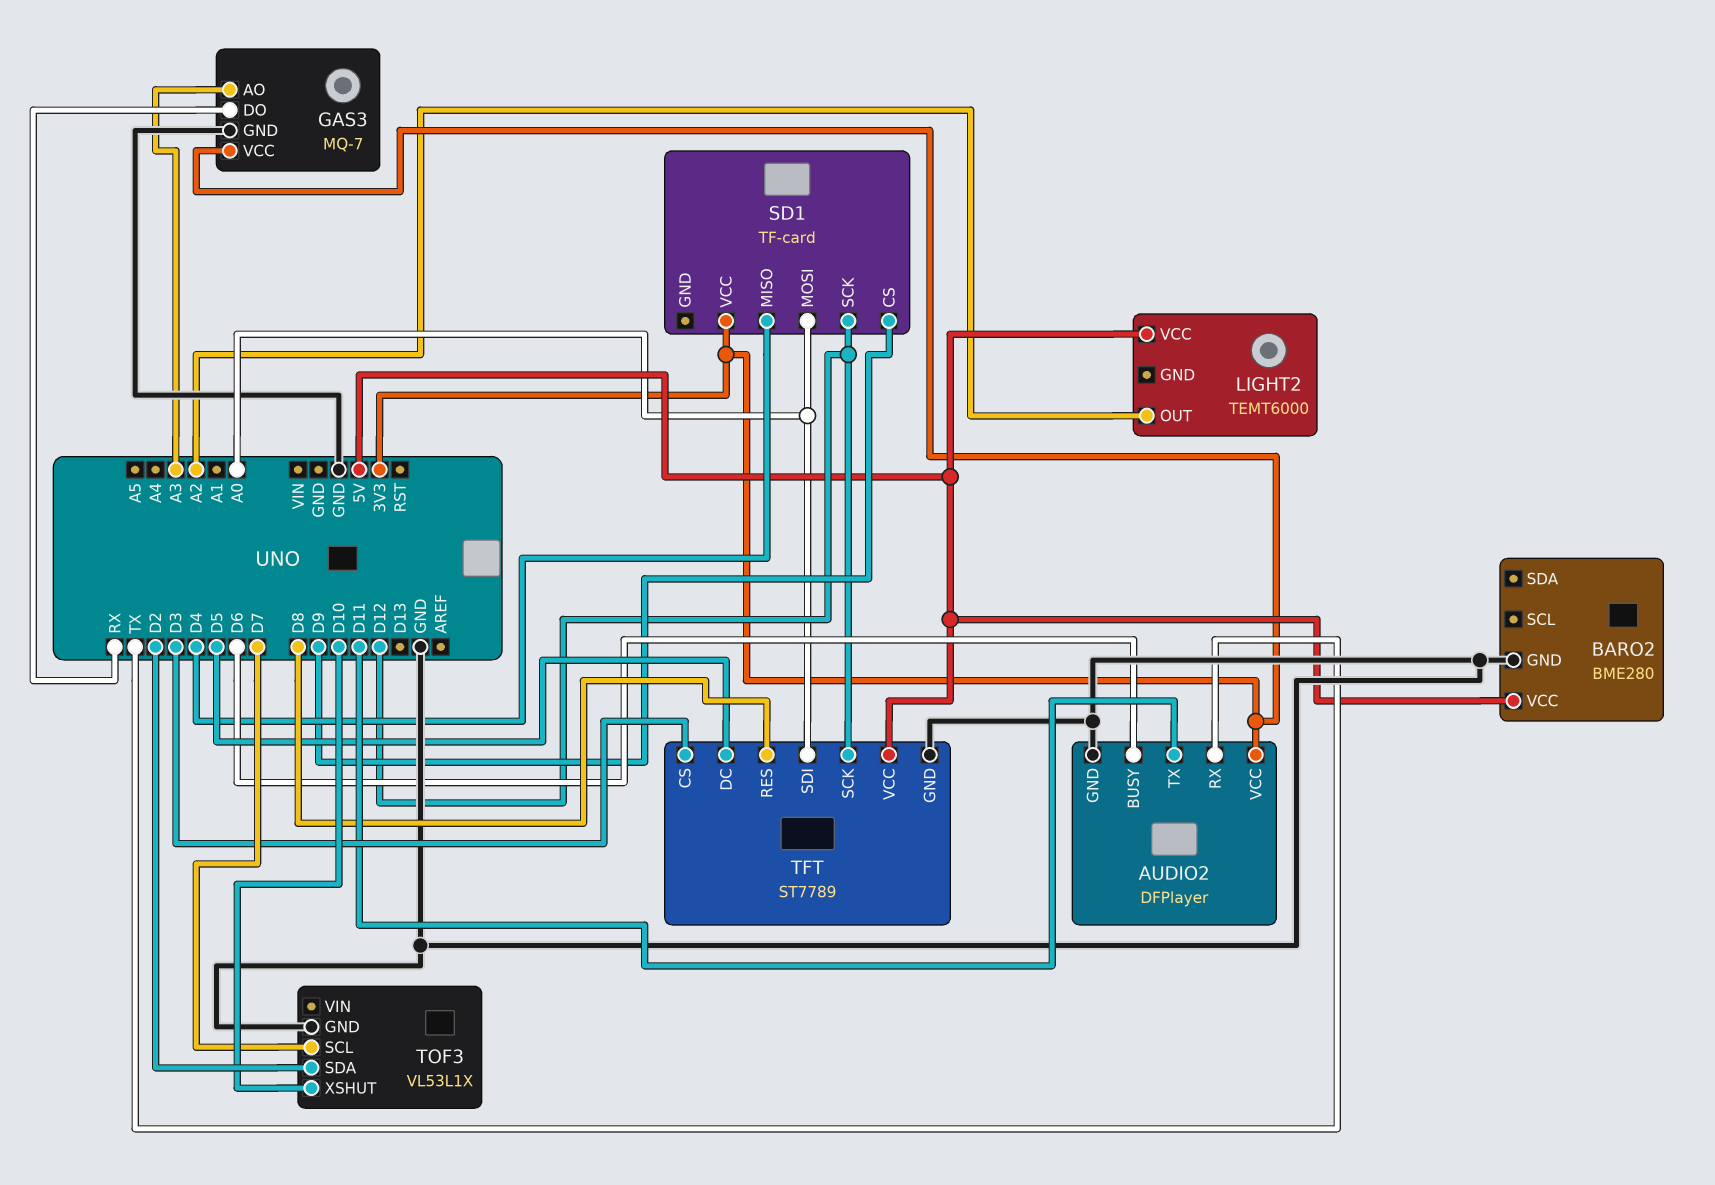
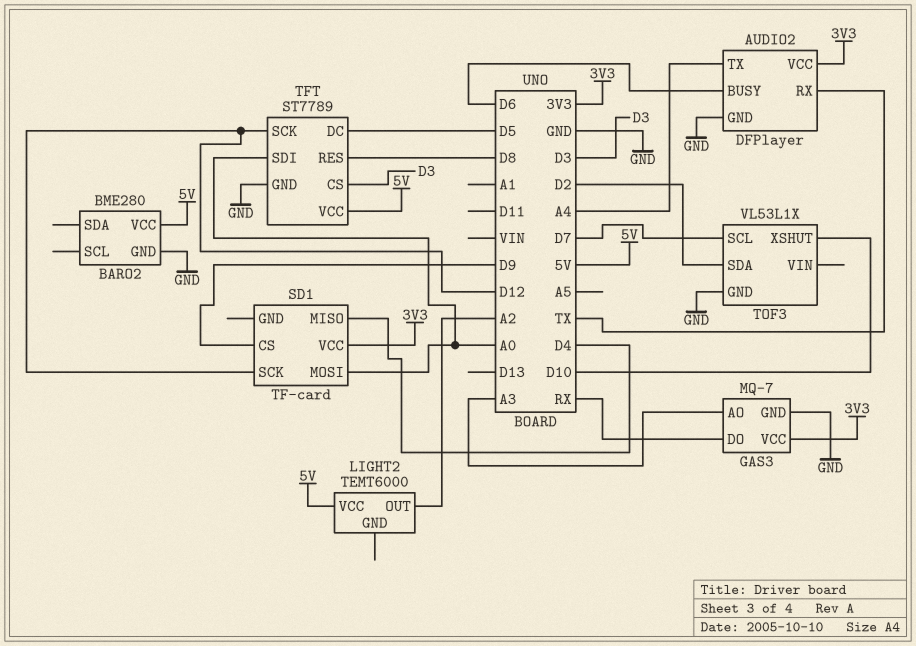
AUDIO2 pin TX: D11 -> A4

